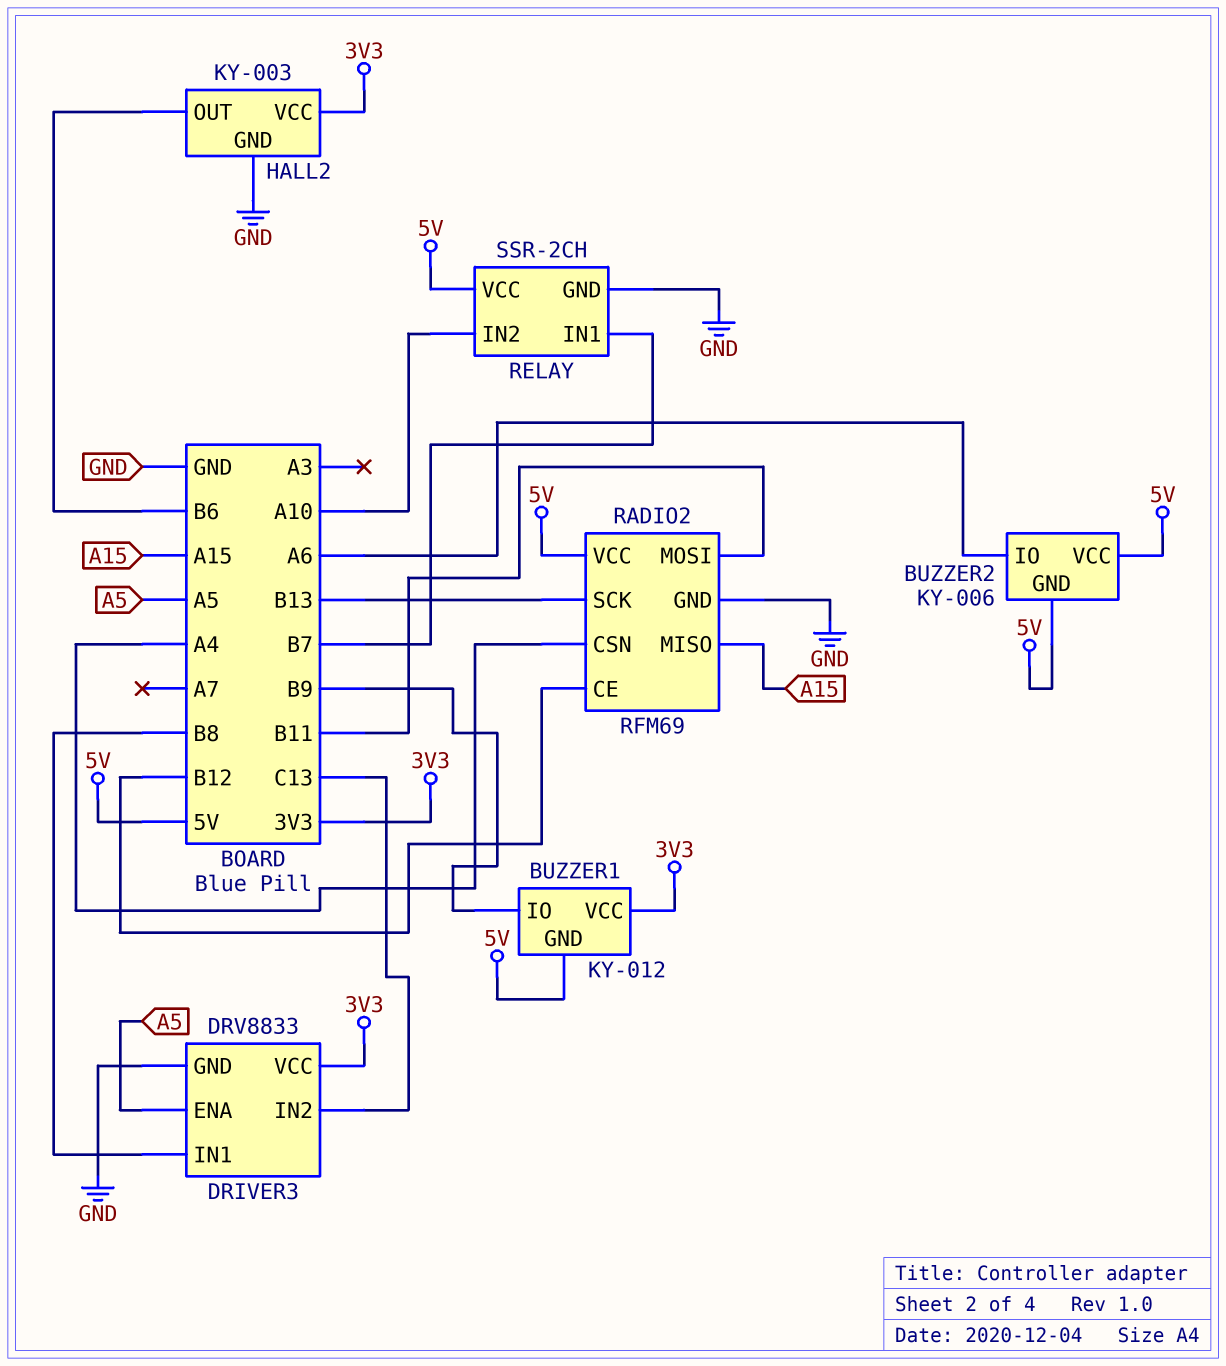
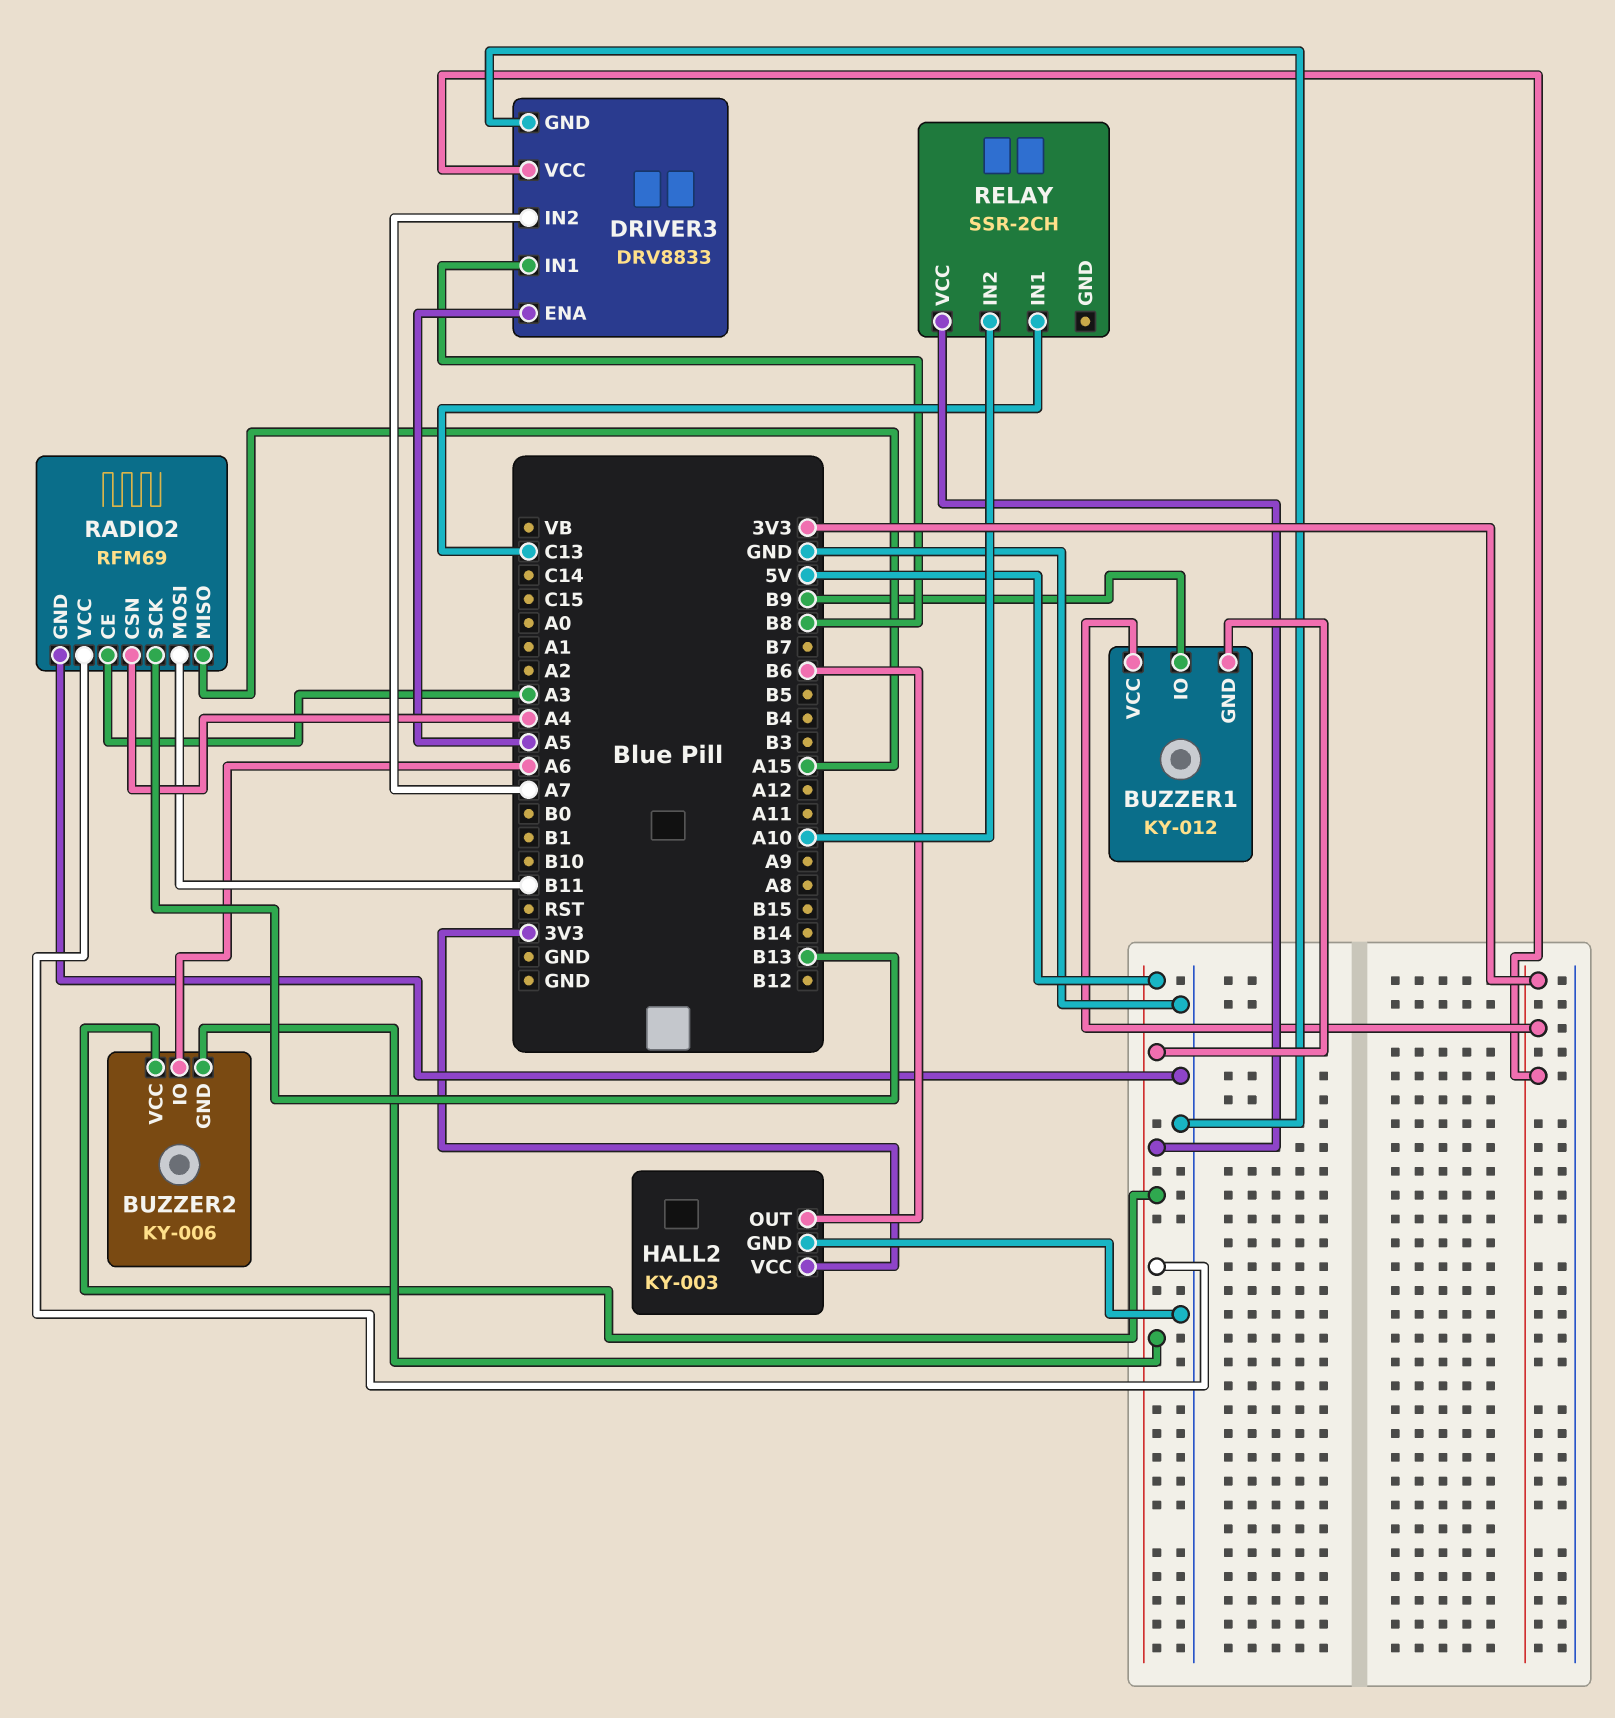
DRIVER3 pin IN2: C13 -> A7
RADIO2 pin CE: B12 -> A3
RELAY pin GND: GND -> none
RELAY pin IN1: B7 -> C13

